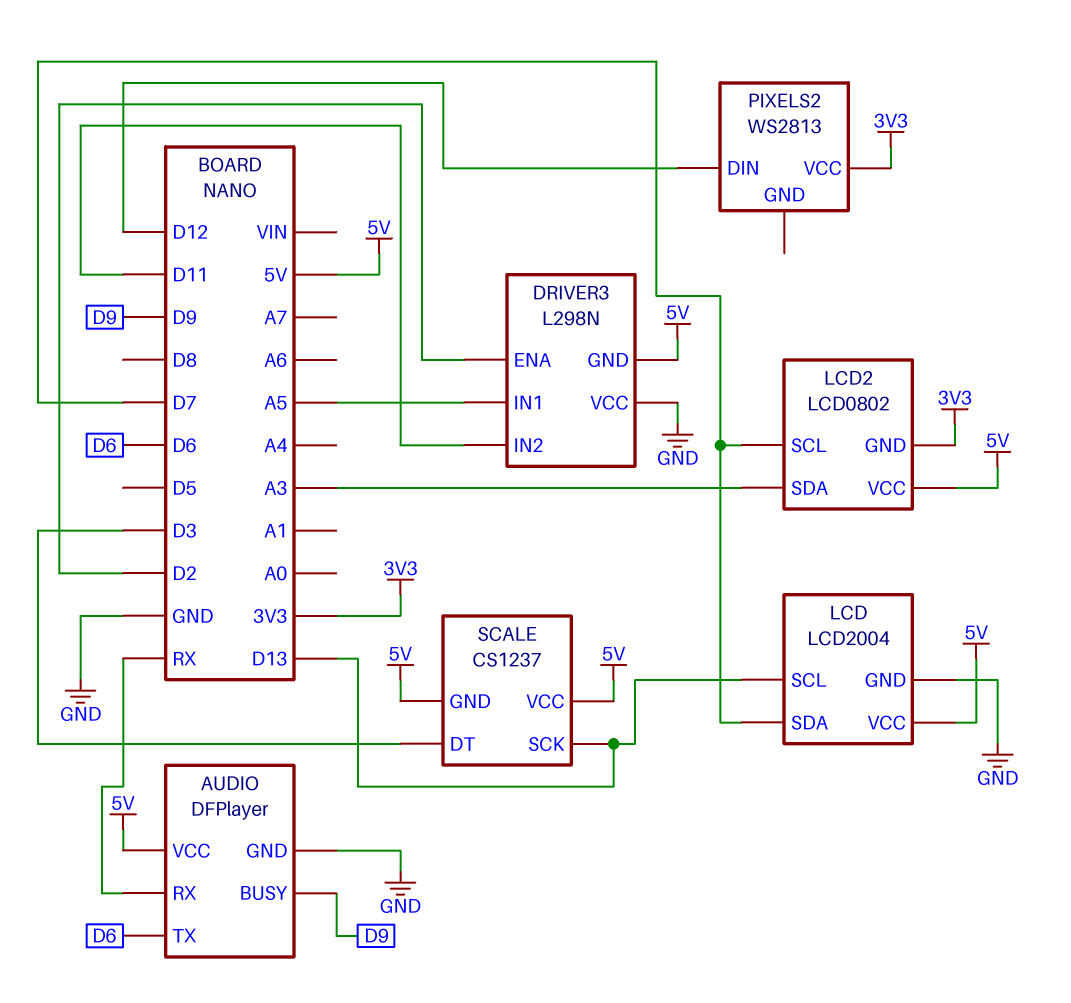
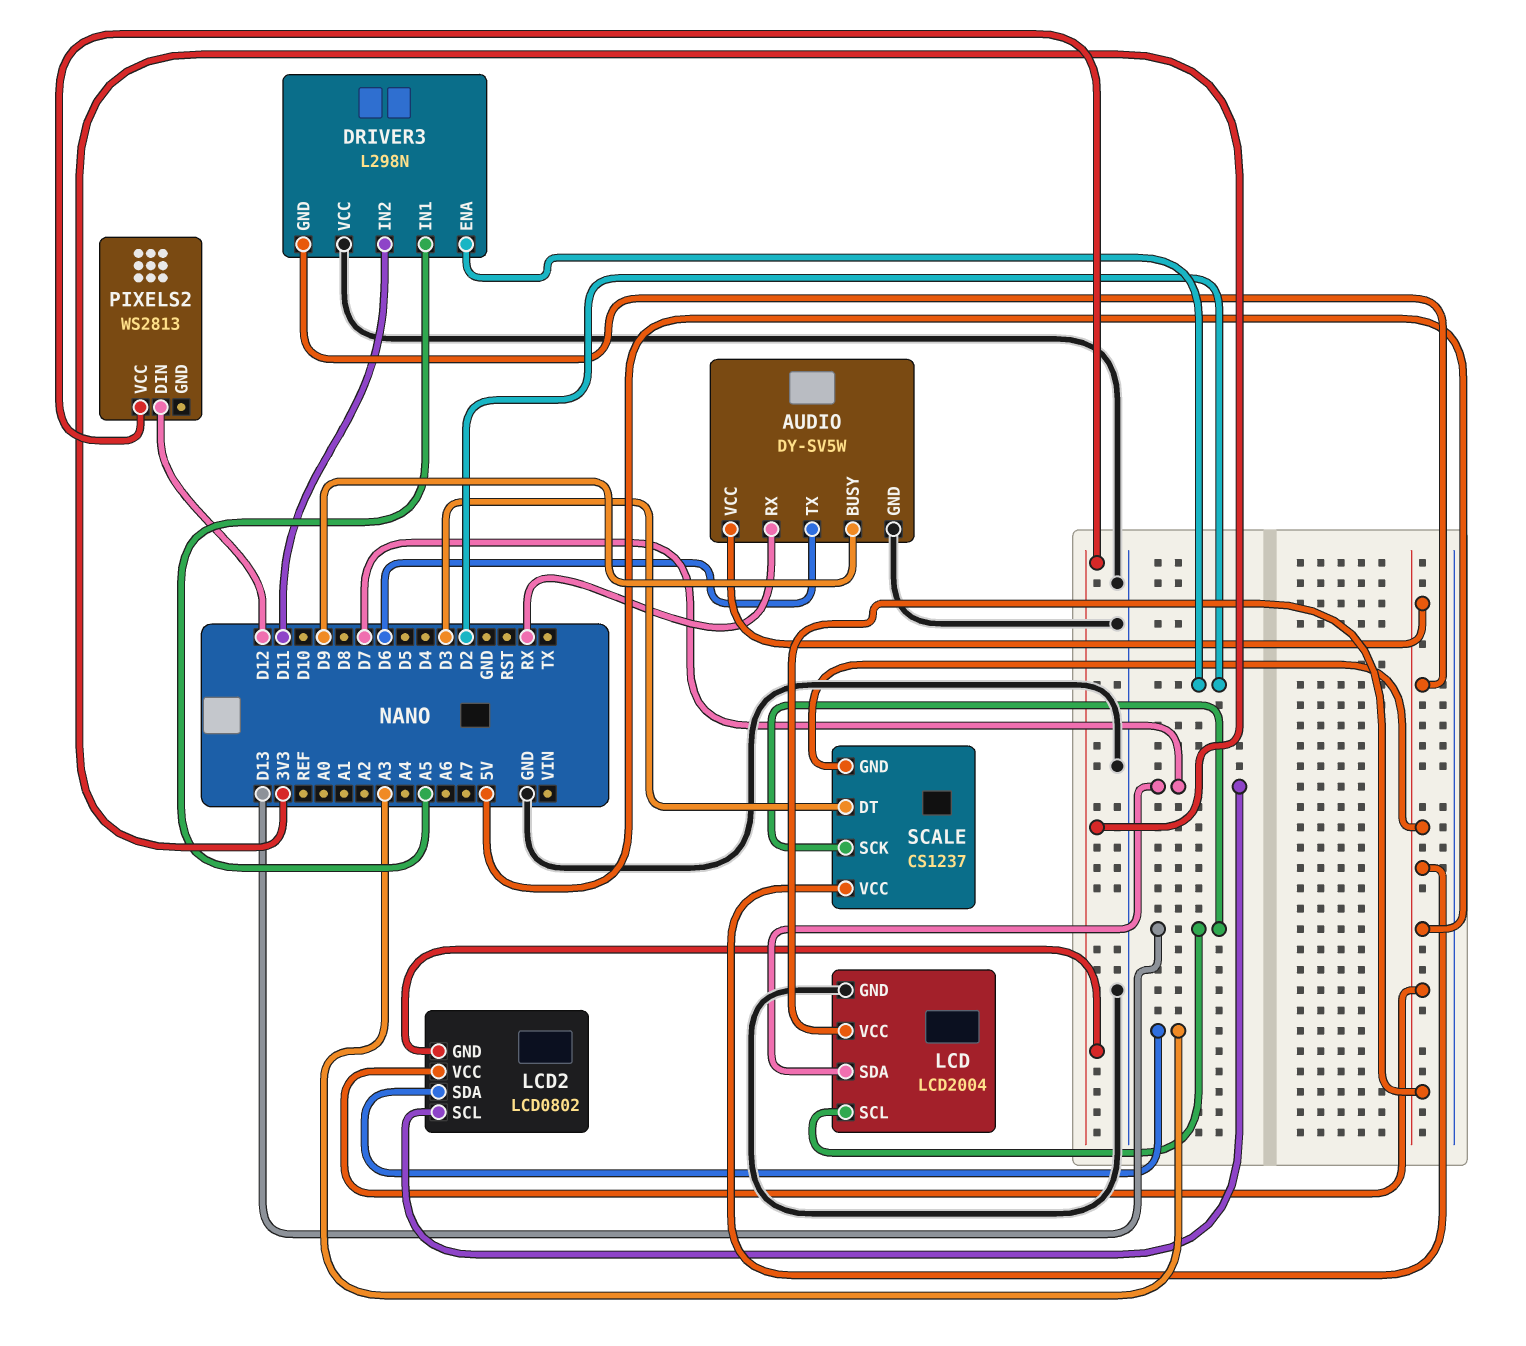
AUDIO: DFPlayer -> DY-SV5W

